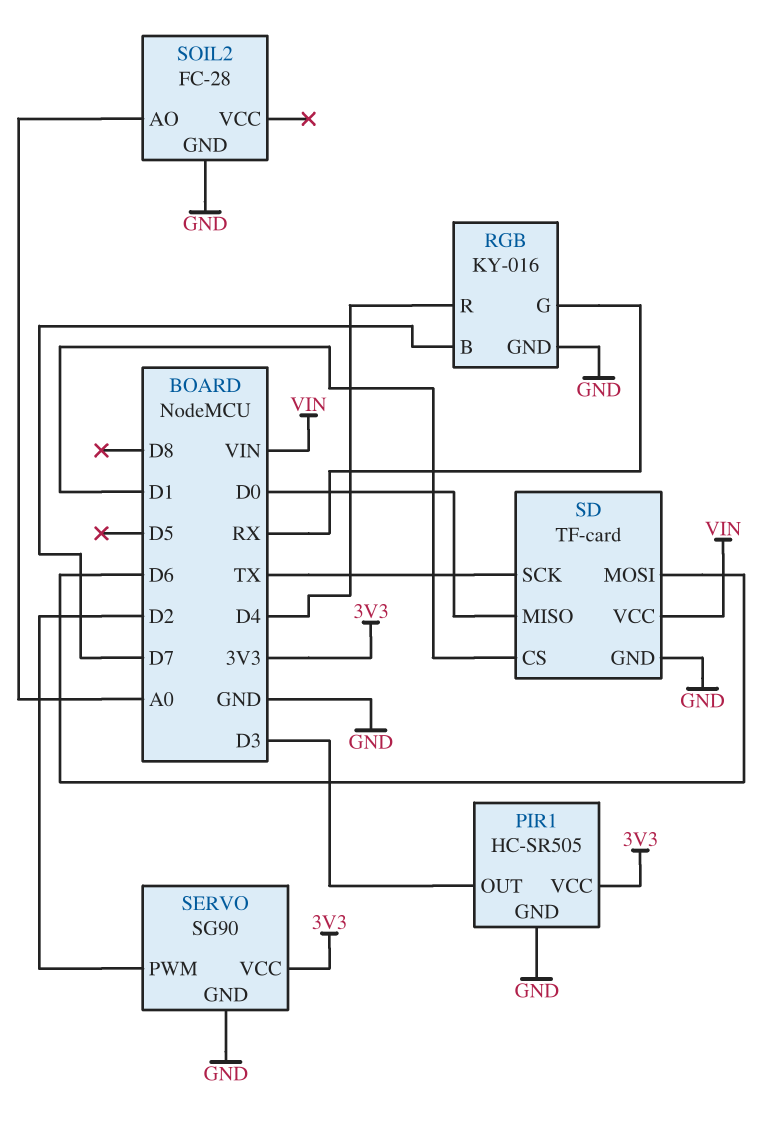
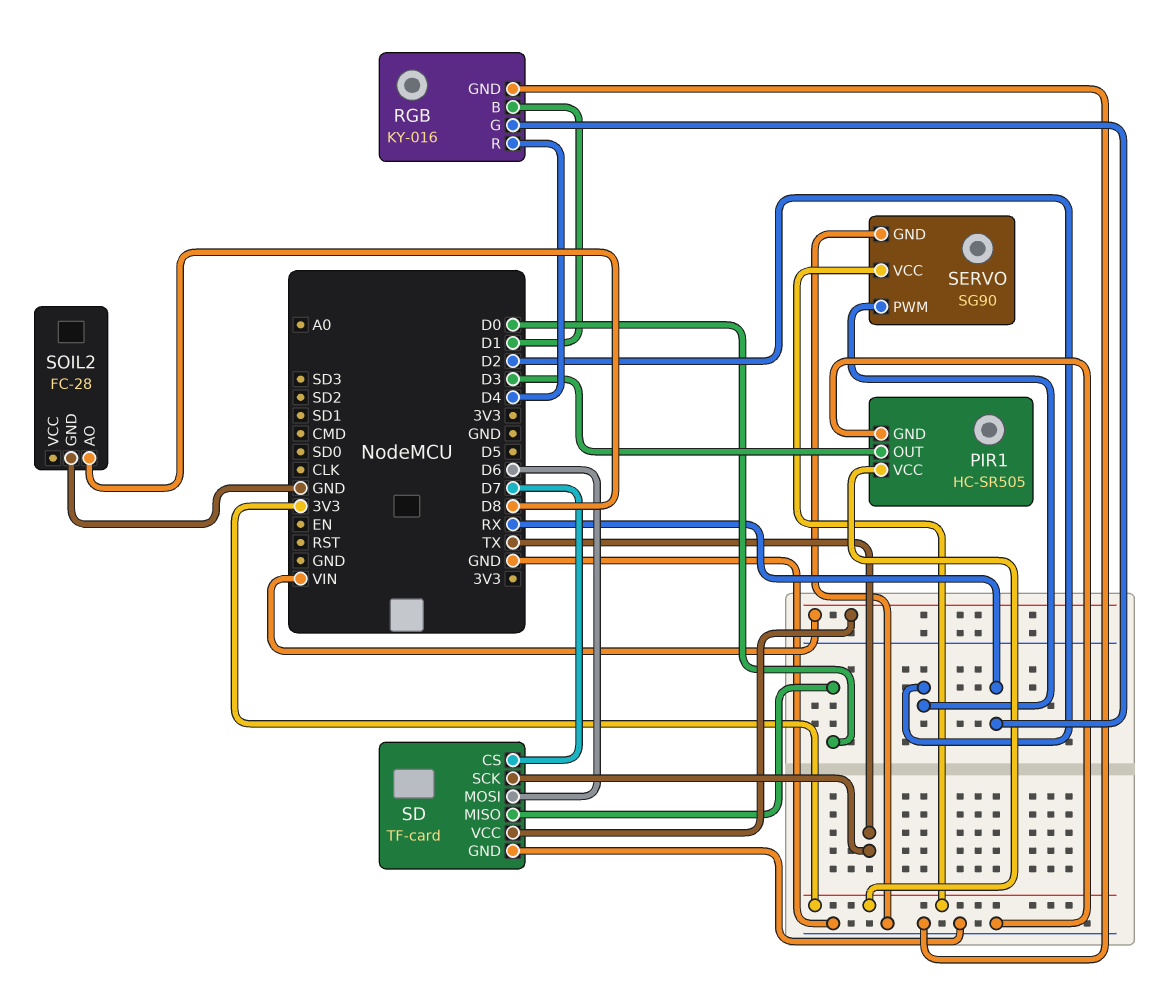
RGB pin B: D7 -> D1
SD pin CS: D1 -> D7
SOIL2 pin AO: A0 -> D8

